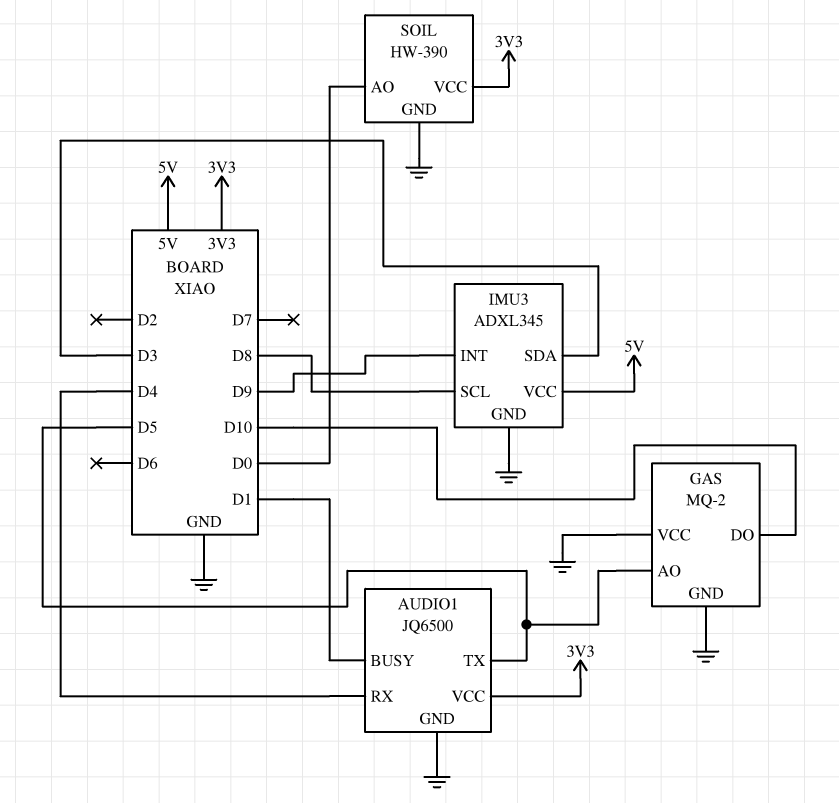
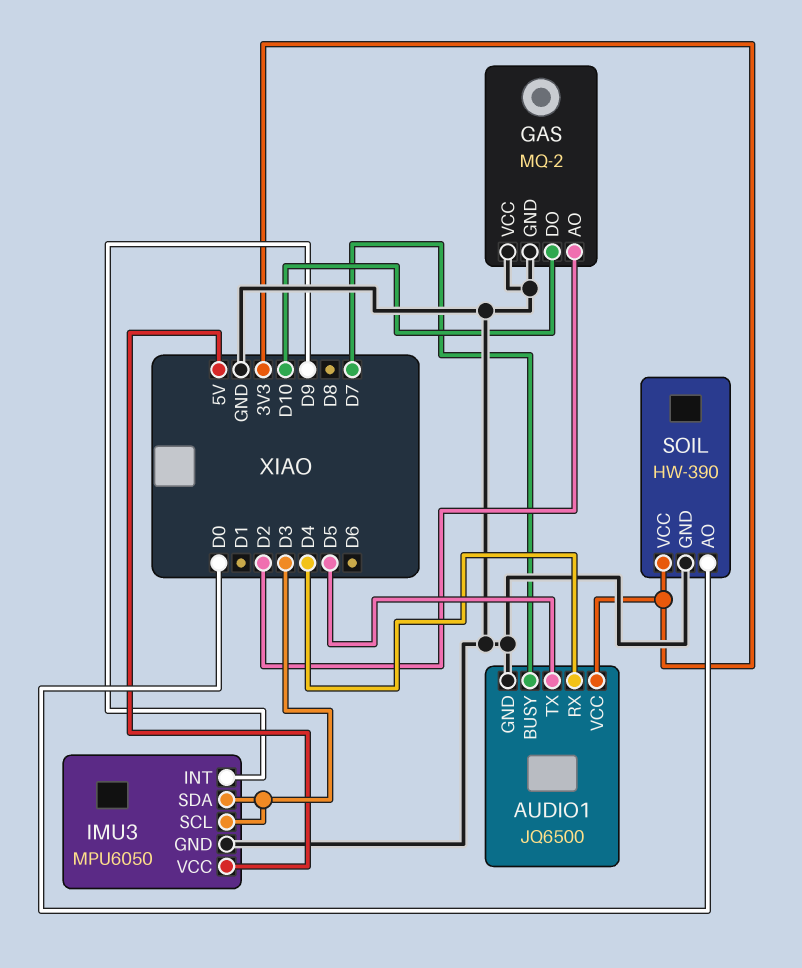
AUDIO1 pin BUSY: D1 -> D7
GAS pin AO: D5 -> D2
IMU3: ADXL345 -> MPU6050
IMU3 pin SCL: D8 -> D3

